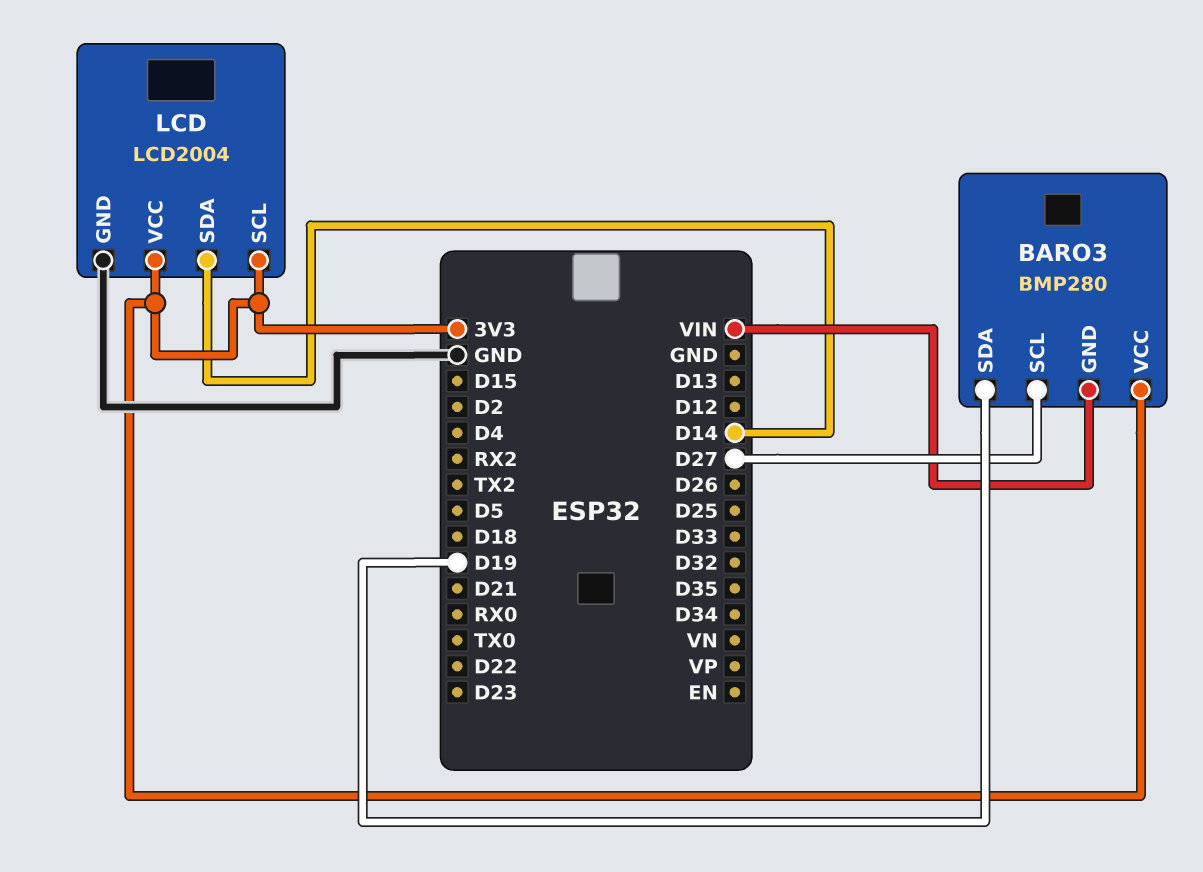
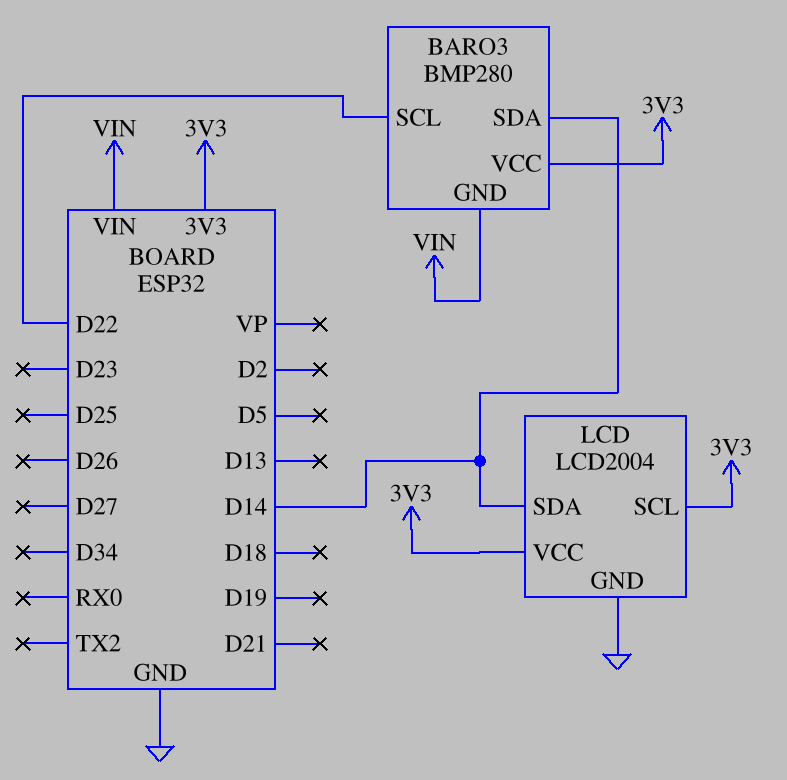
BARO3 pin SCL: D27 -> D22
BARO3 pin SDA: D19 -> D14

